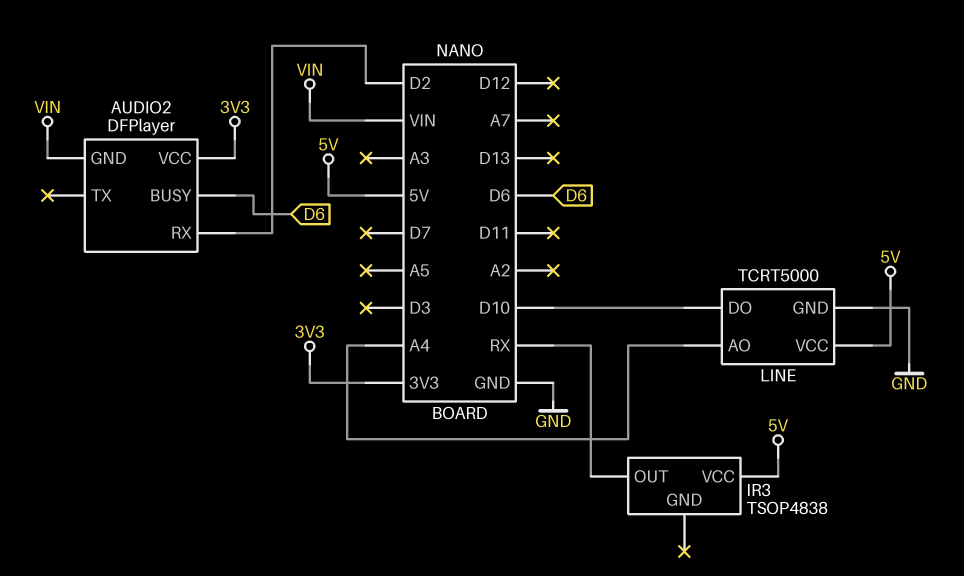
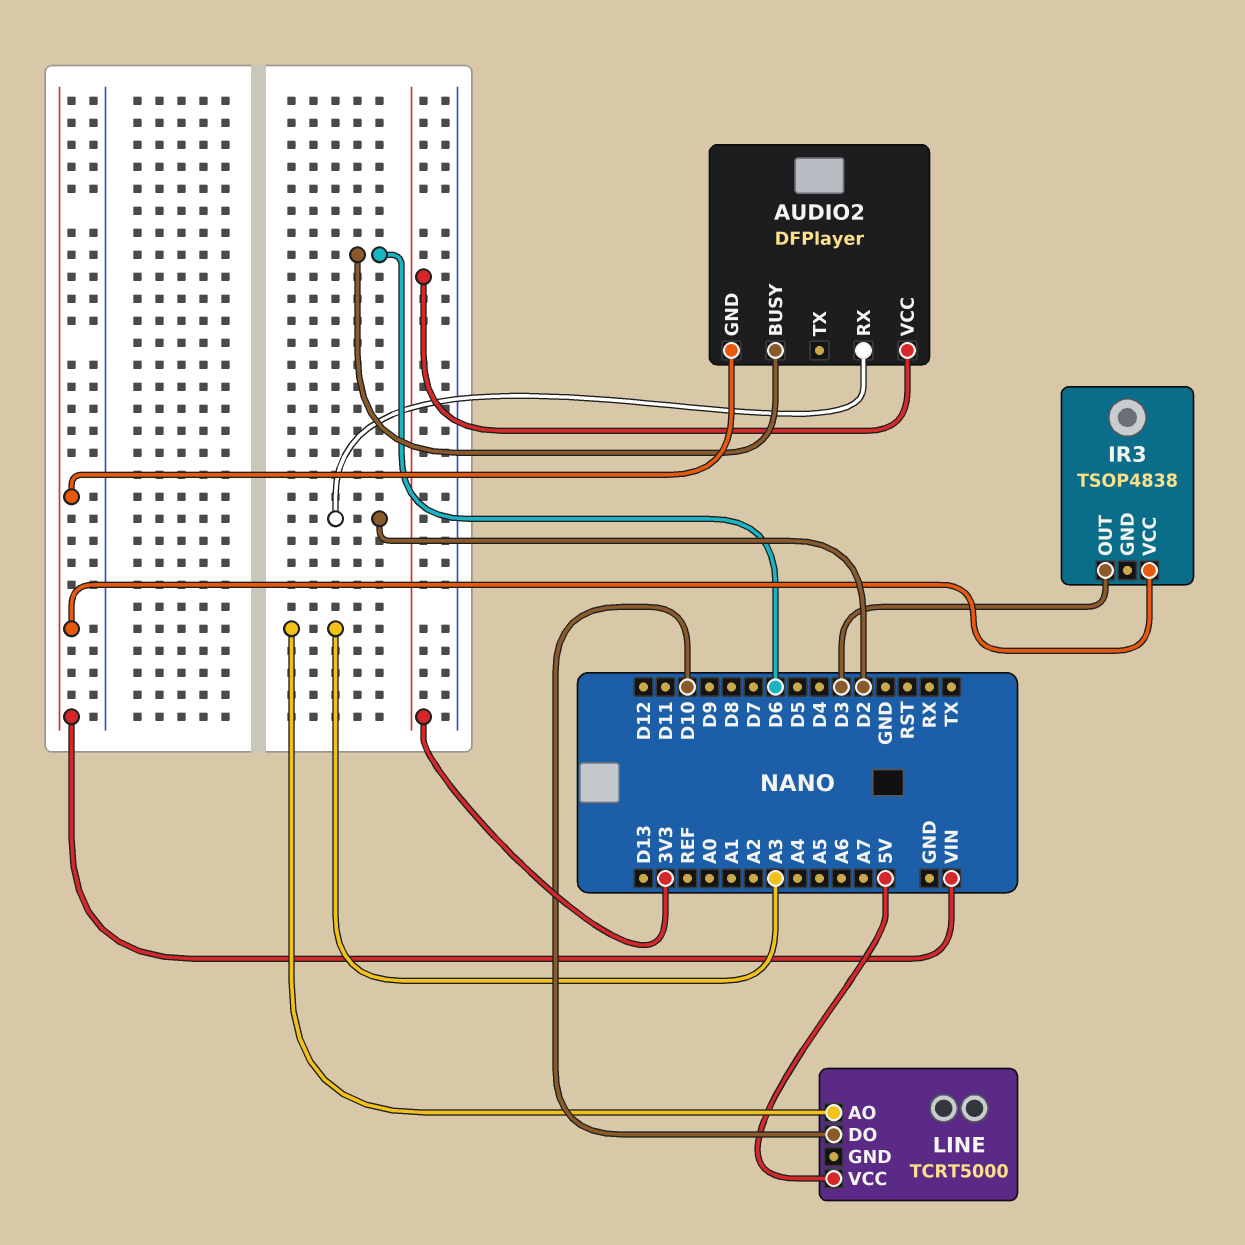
IR3 pin OUT: RX -> D3
IR3 pin VCC: 5V -> VIN
LINE pin AO: A4 -> A3
LINE pin GND: GND -> none

